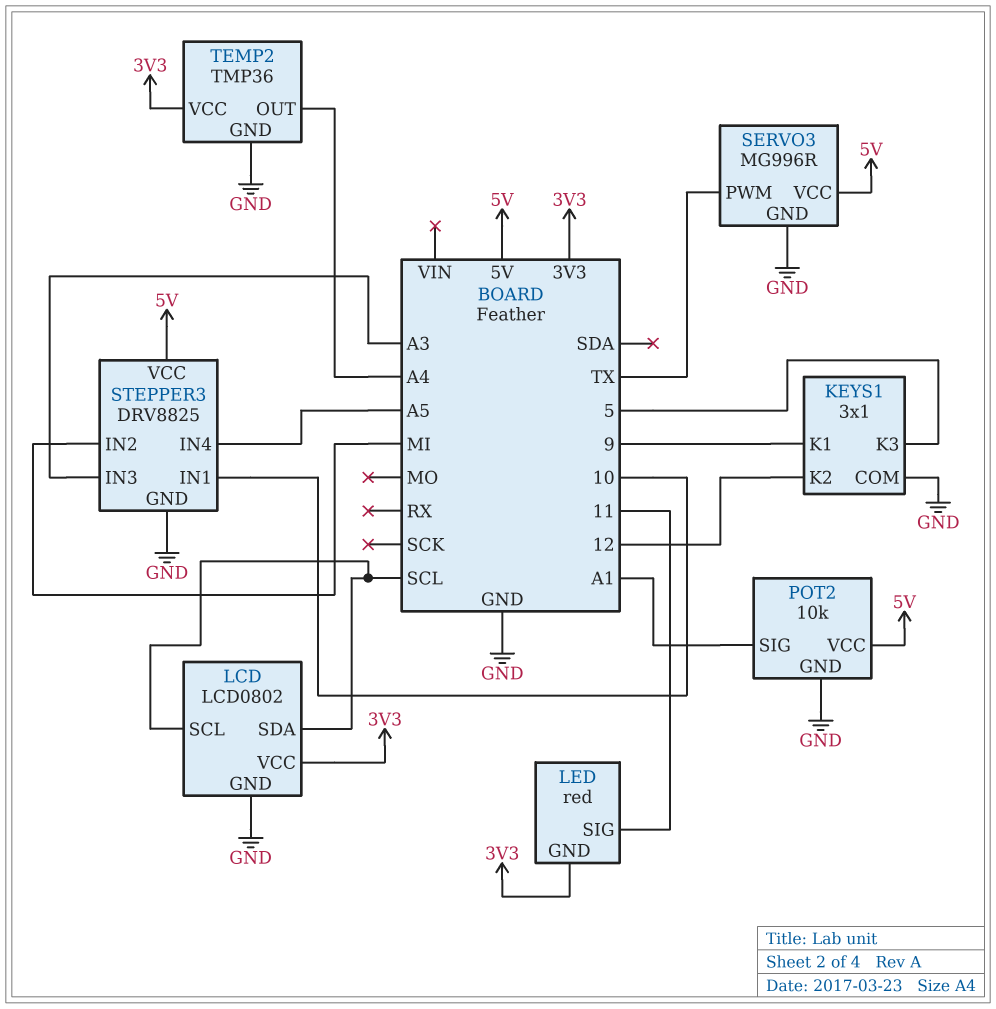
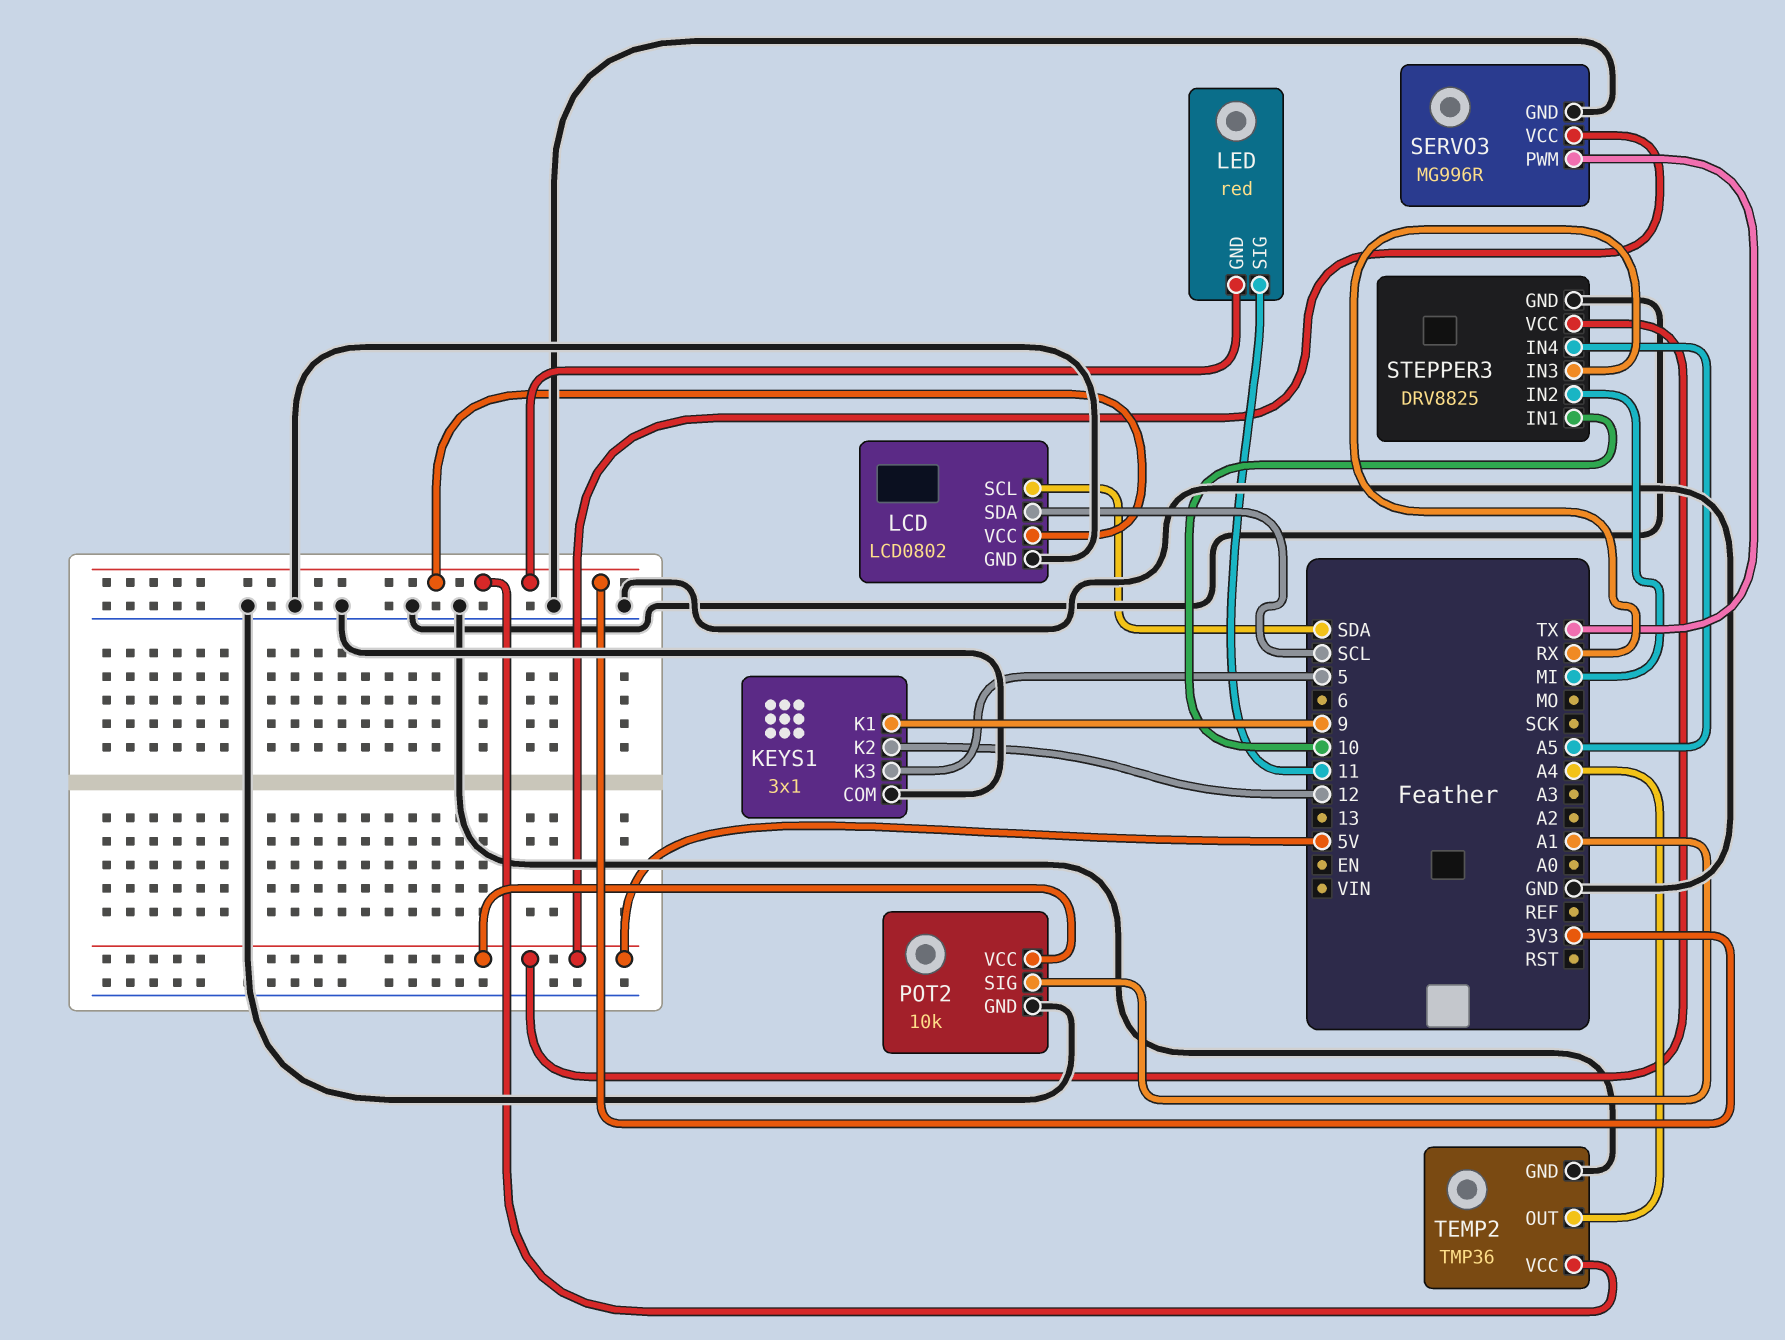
LCD pin SCL: SCL -> SDA
STEPPER3 pin IN3: A3 -> RX

